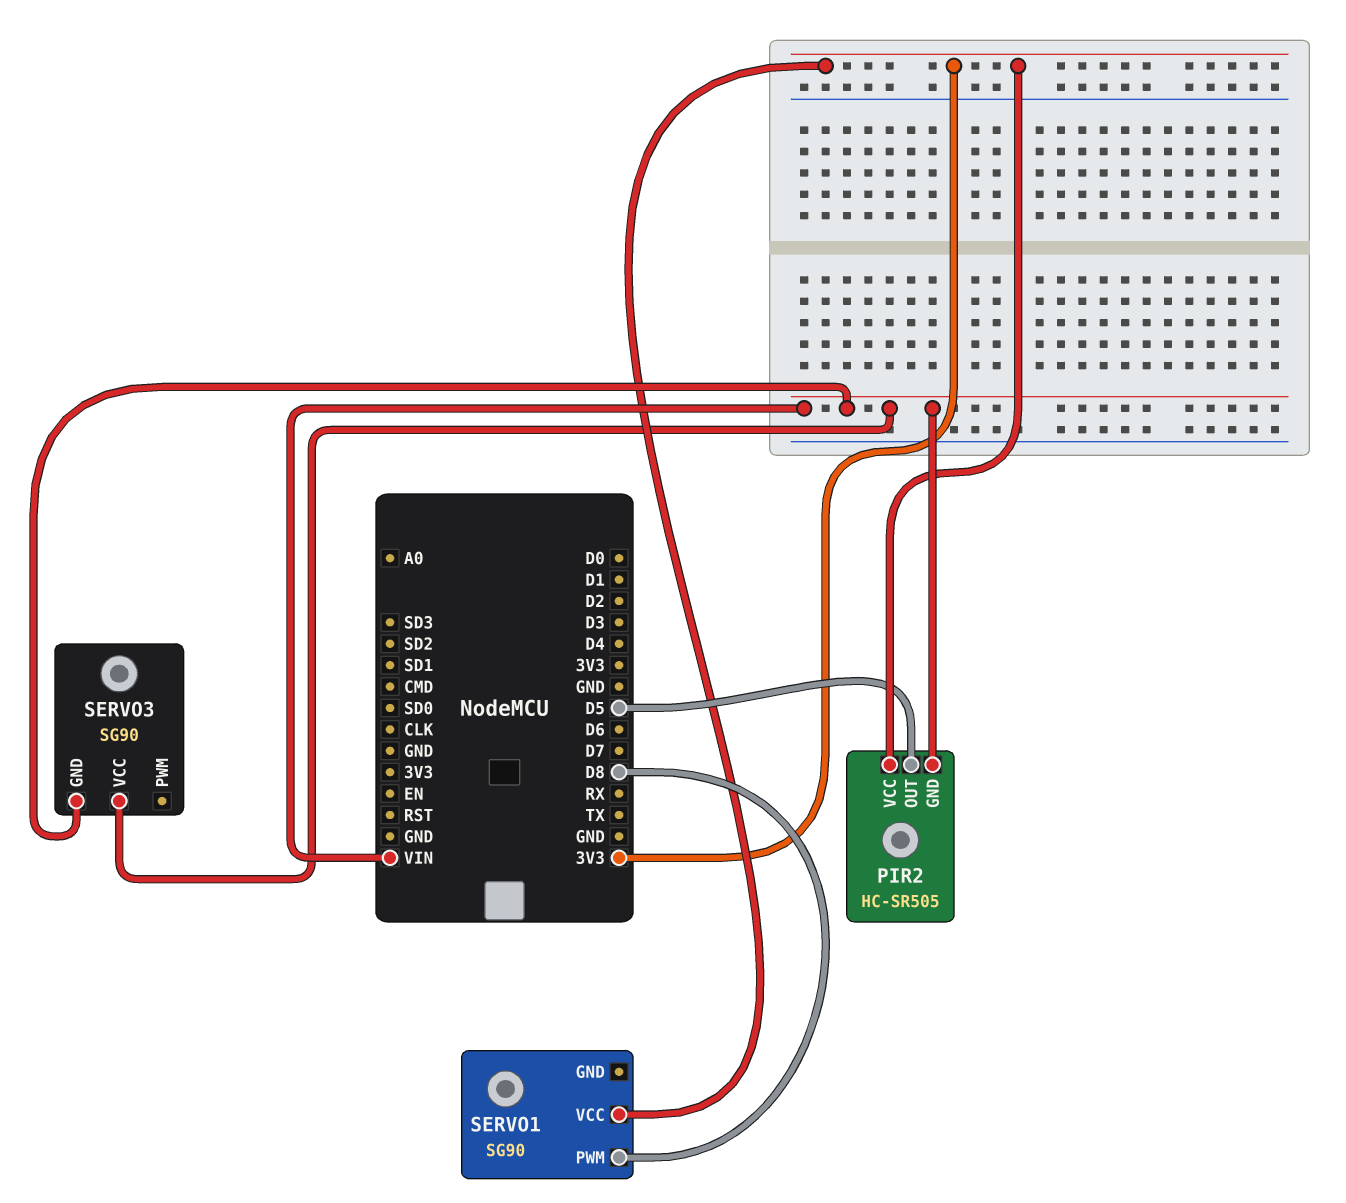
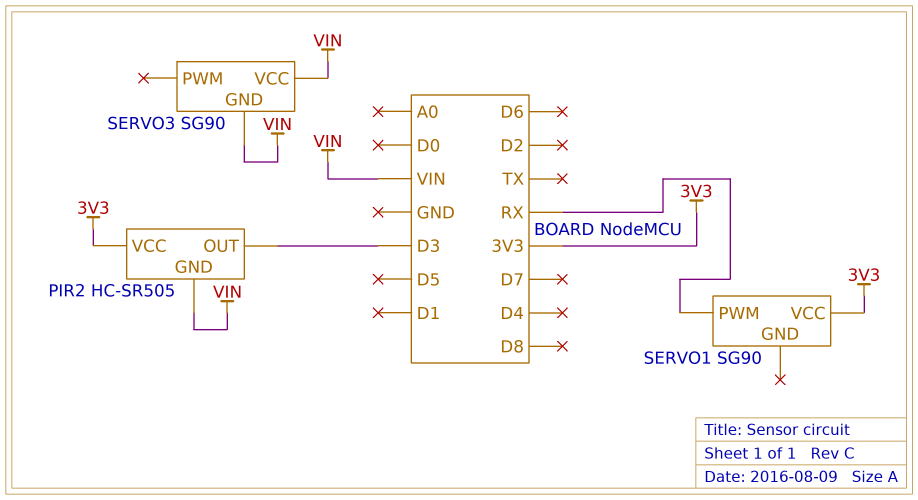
PIR2 pin OUT: D5 -> D3
SERVO1 pin PWM: D8 -> RX

